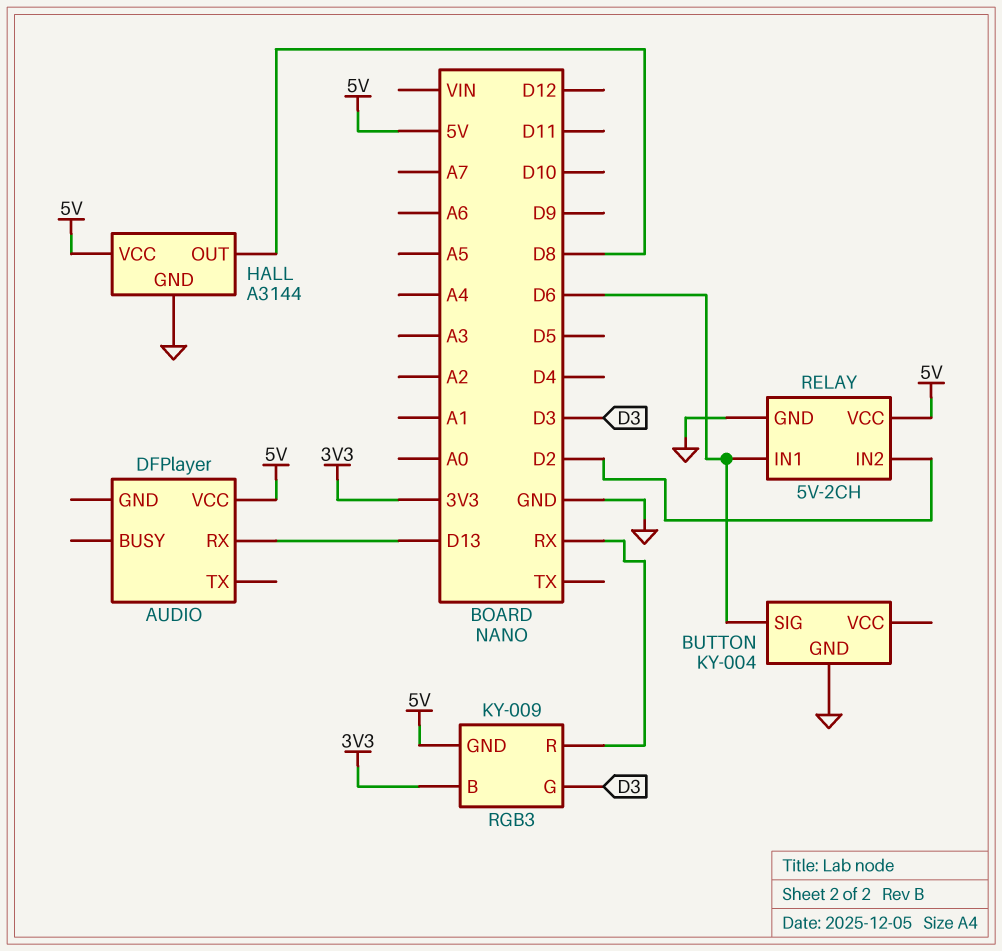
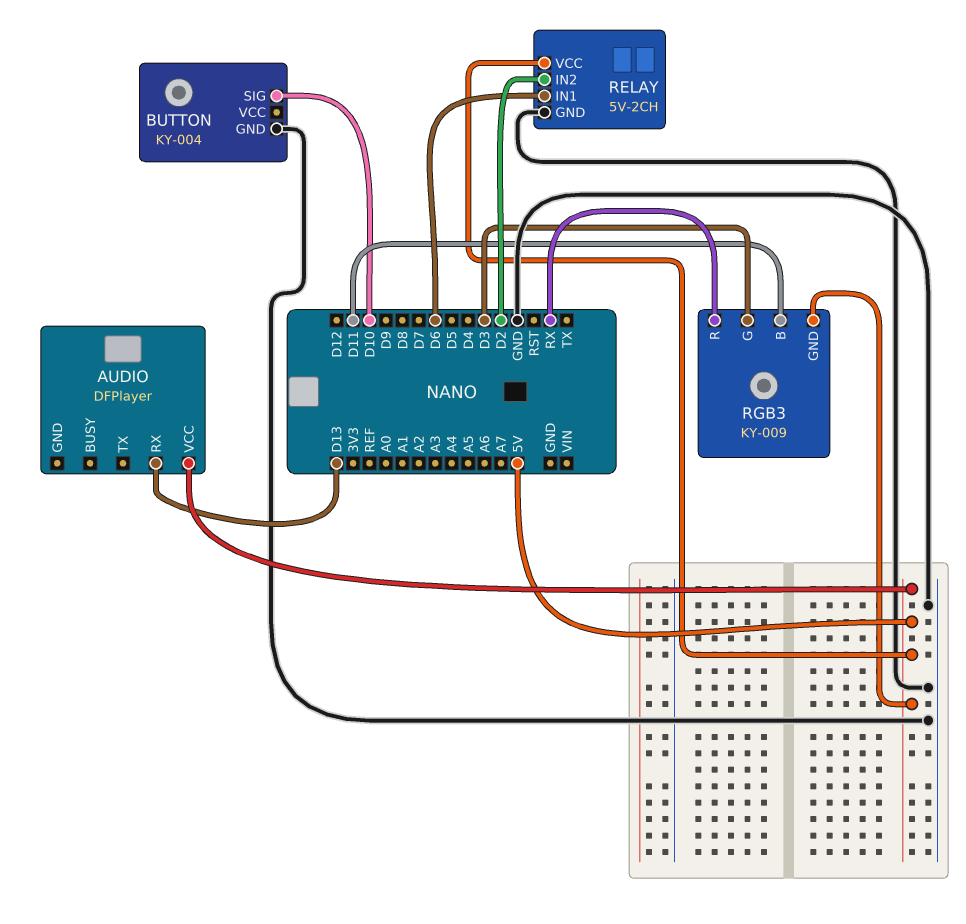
BUTTON pin SIG: D6 -> D10
HALL: A3144 -> none
HALL pin GND: GND -> none
HALL pin OUT: D8 -> none
HALL pin VCC: 5V -> none
RGB3 pin B: 3V3 -> D11

